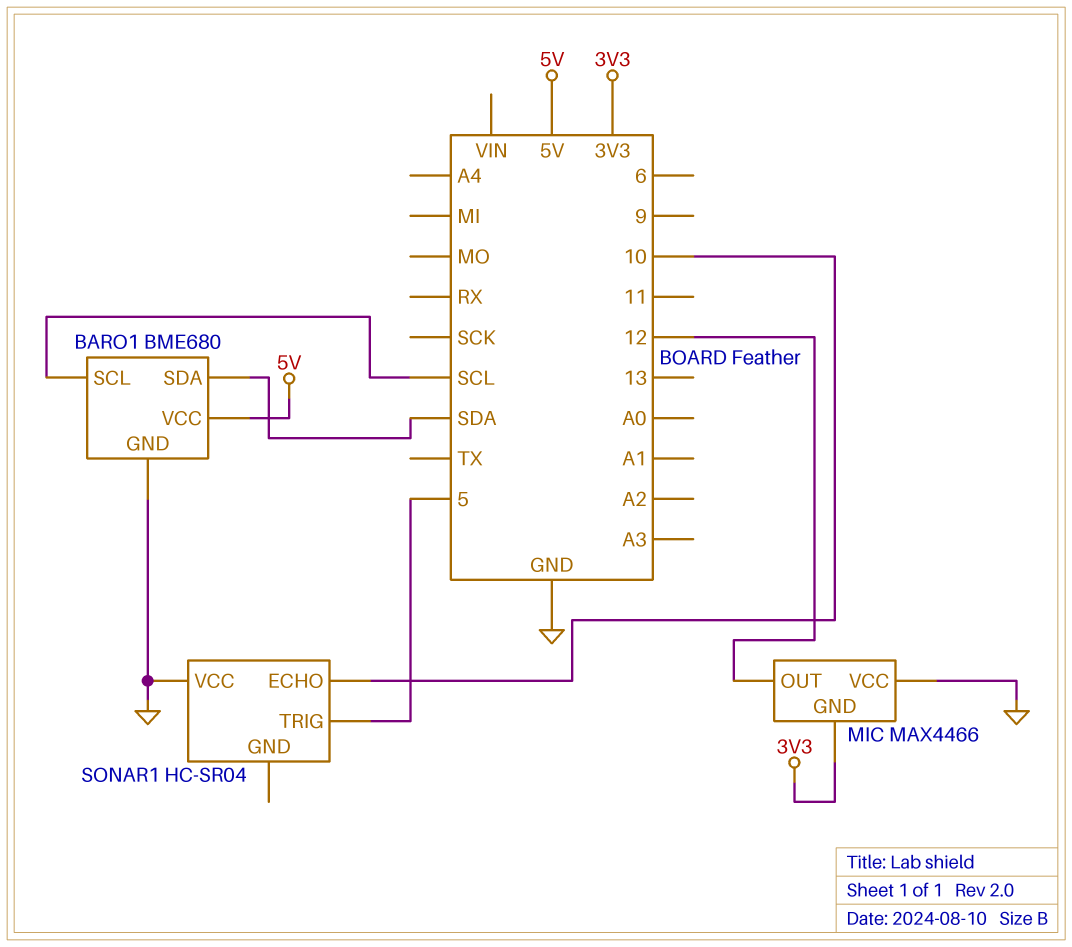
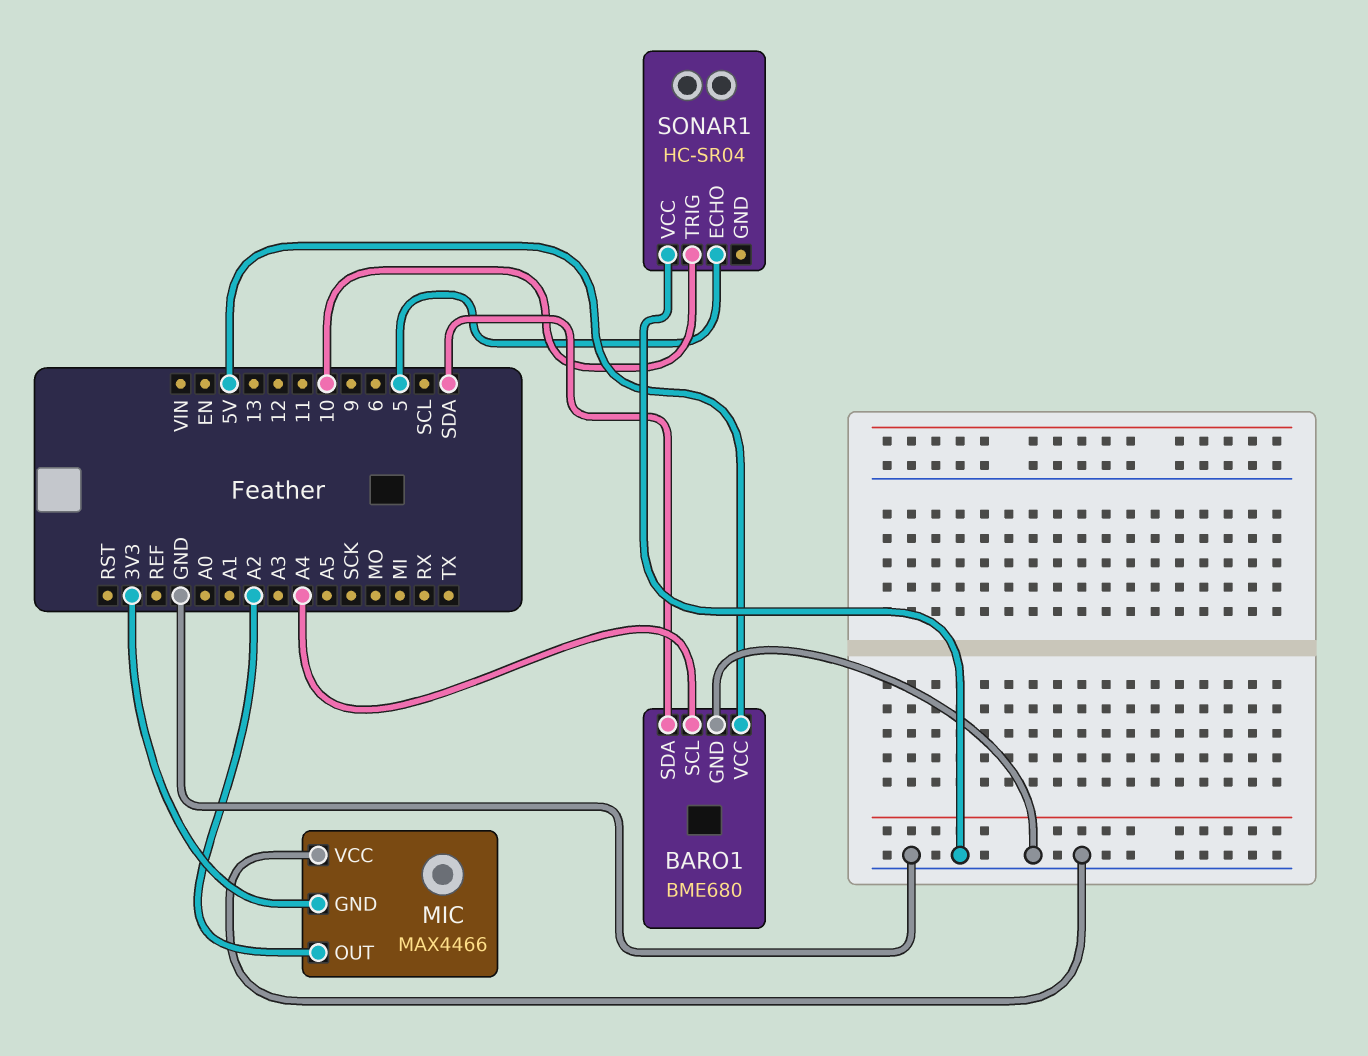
BARO1 pin SCL: SCL -> A4
MIC pin OUT: 12 -> A2
SONAR1 pin ECHO: 10 -> 5
SONAR1 pin TRIG: 5 -> 10

